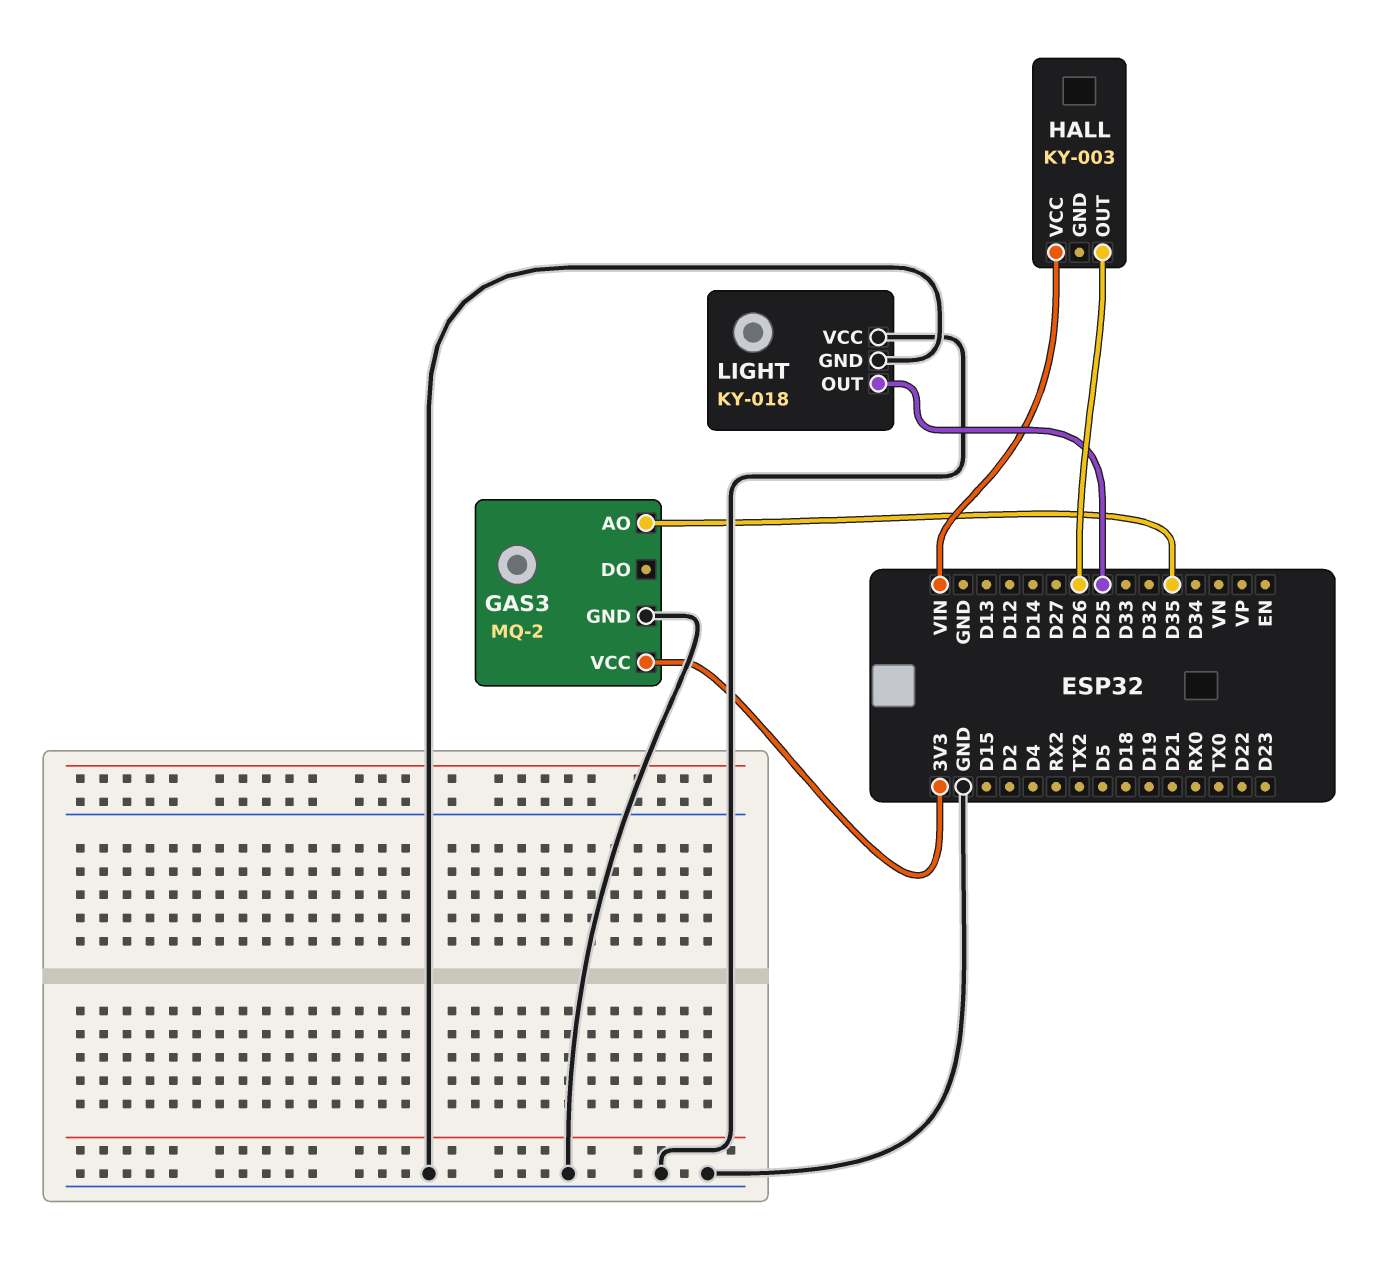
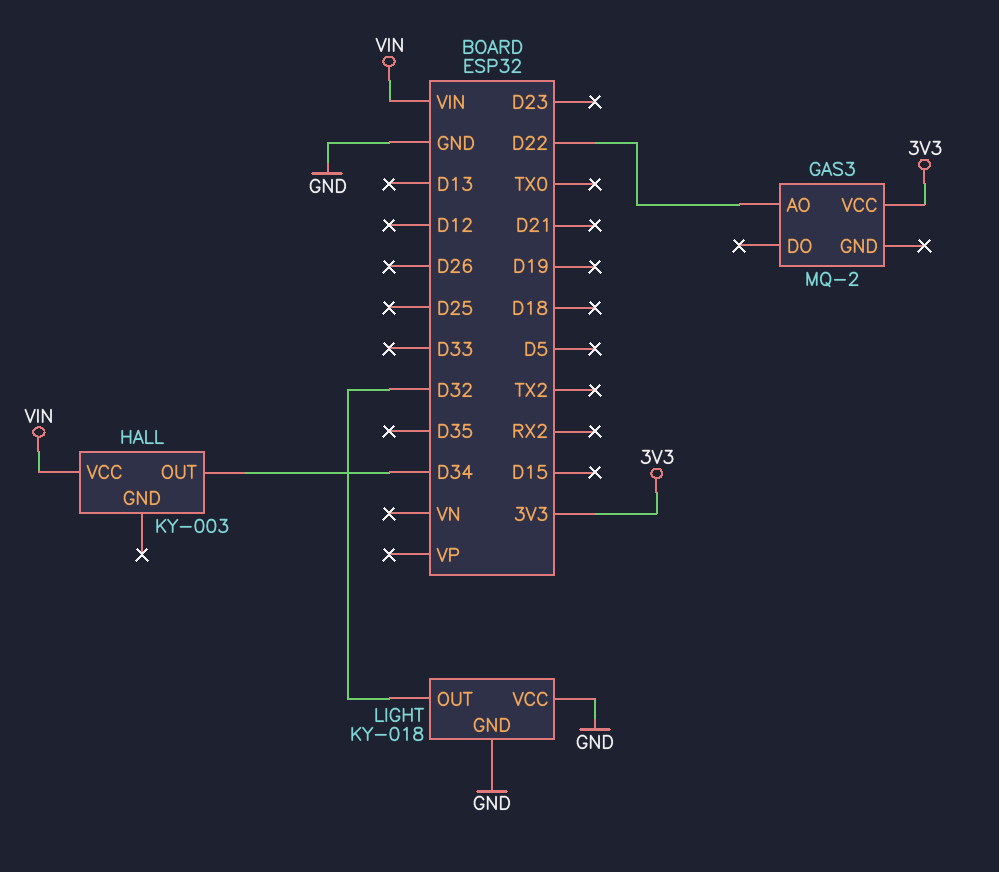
GAS3 pin AO: D35 -> D22
GAS3 pin GND: GND -> none
HALL pin OUT: D26 -> D34
LIGHT pin OUT: D25 -> D32

